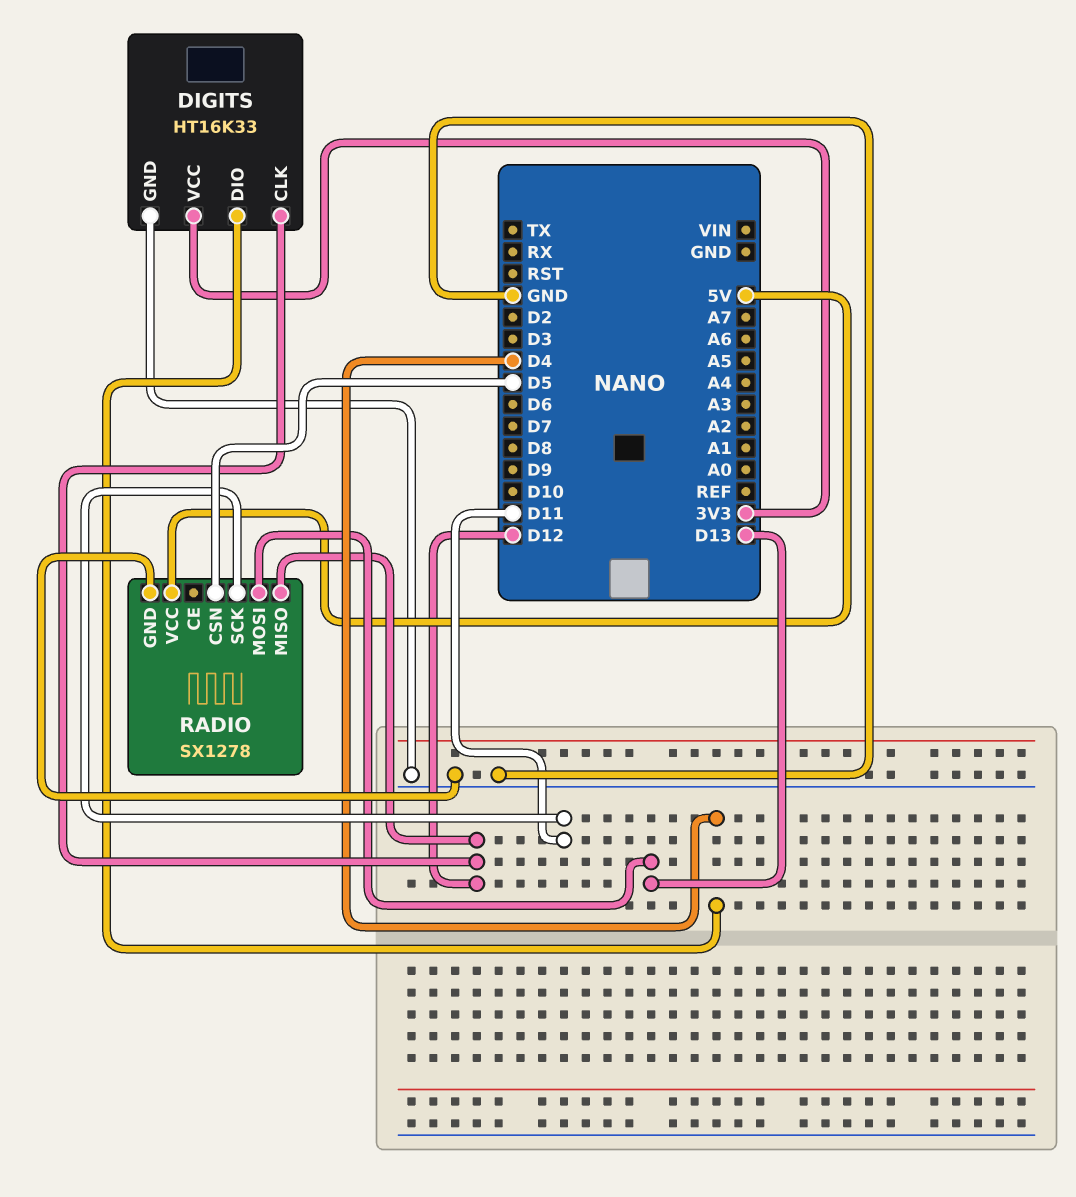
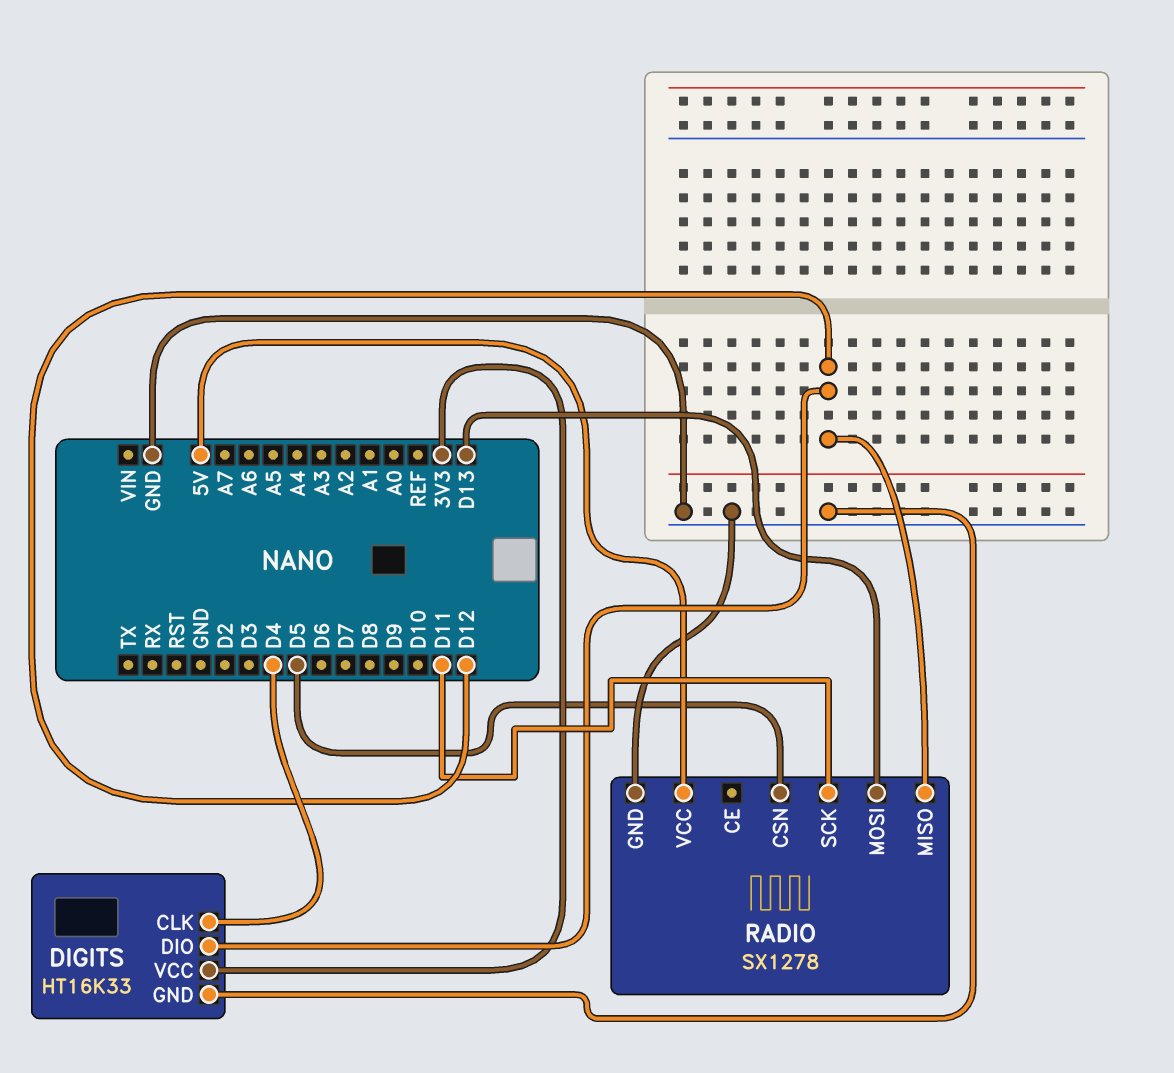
DIGITS pin CLK: D12 -> D4
DIGITS pin DIO: D4 -> D12

